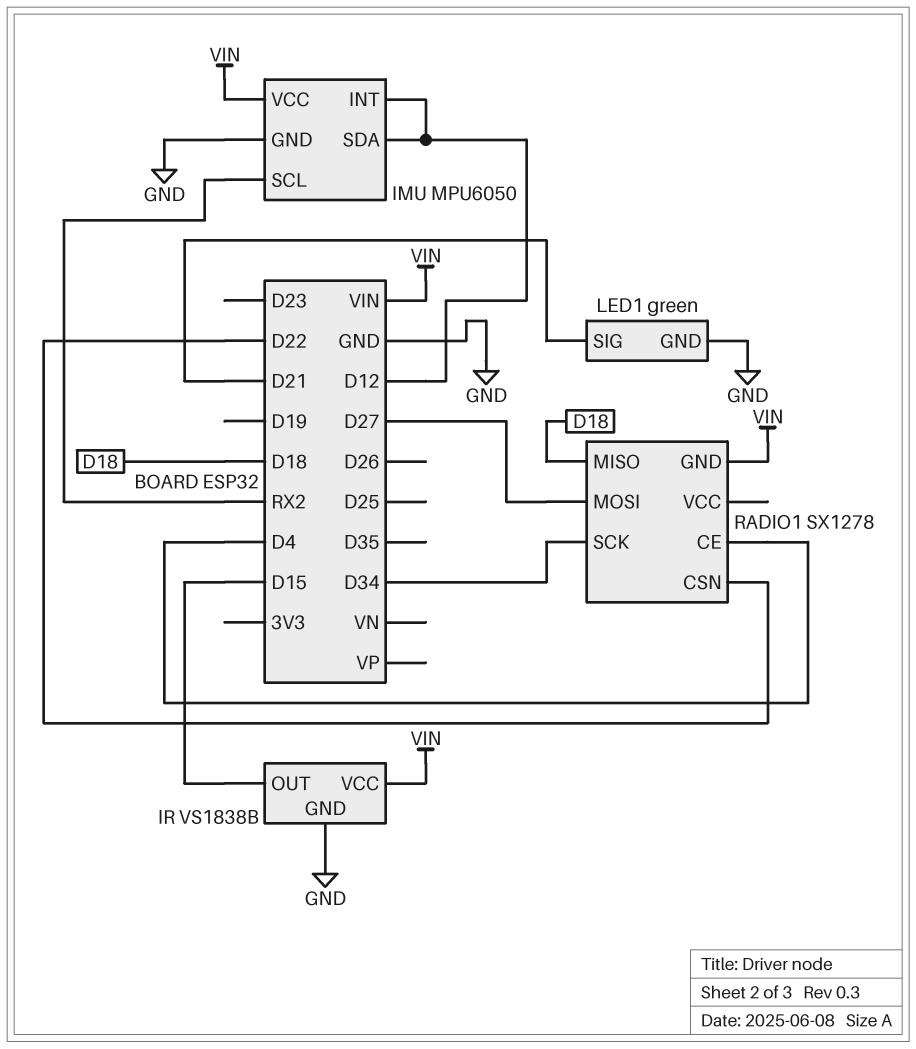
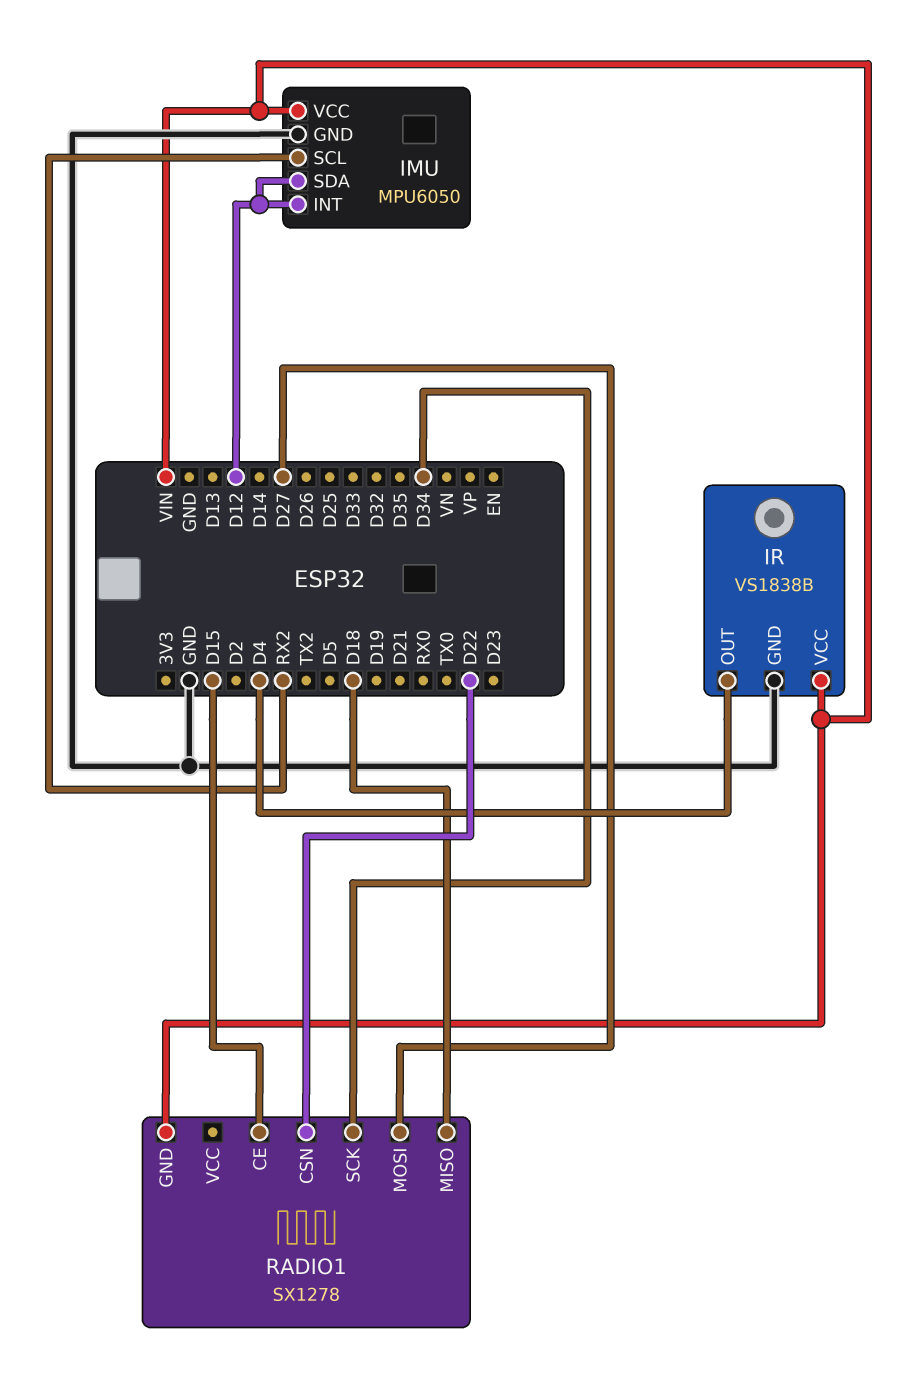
IR pin OUT: D15 -> D4
LED1: green -> none
LED1 pin GND: GND -> none
LED1 pin SIG: D21 -> none
RADIO1 pin CE: D4 -> D15

